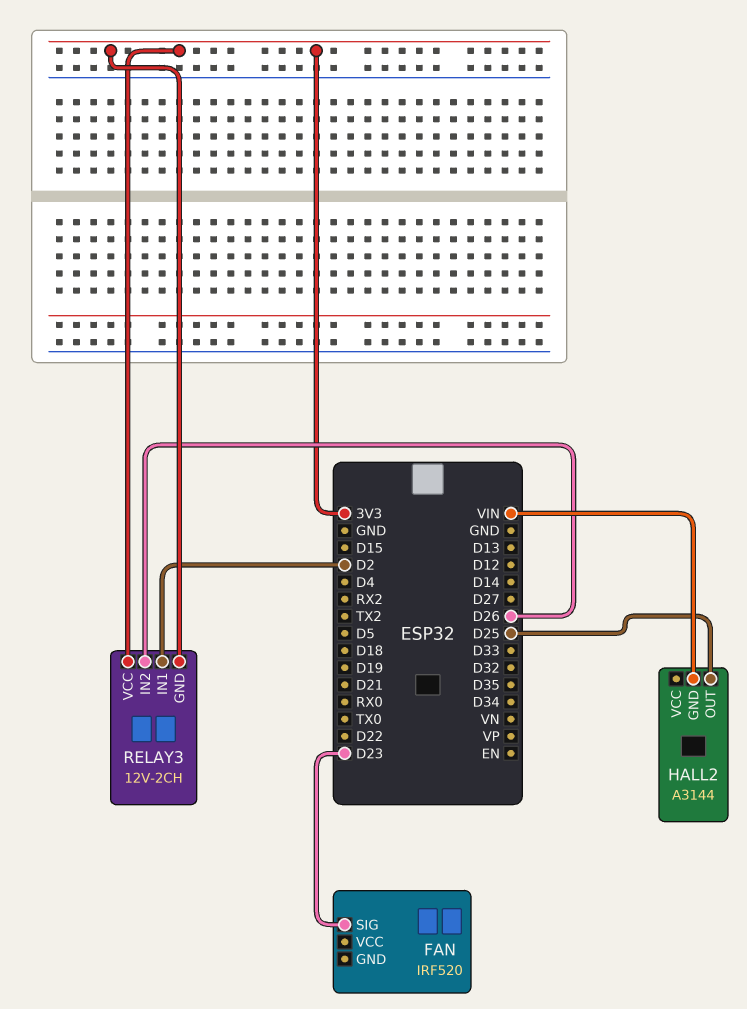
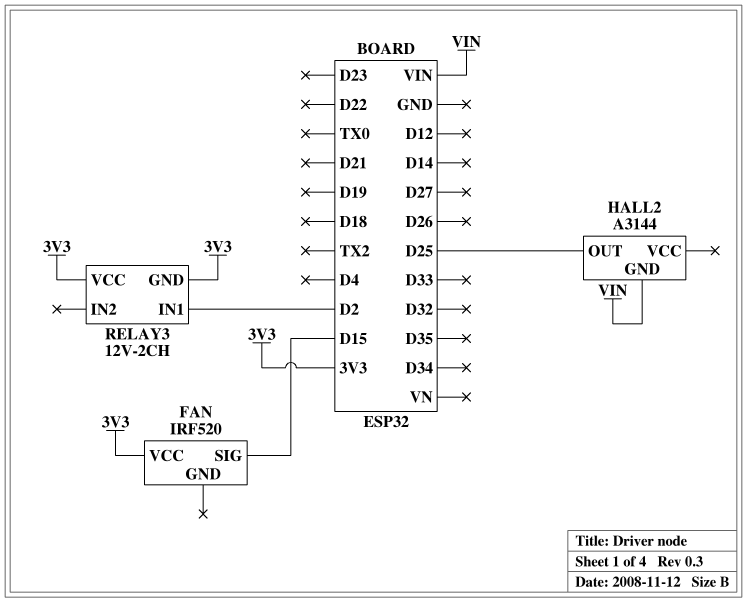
FAN pin SIG: D23 -> D15
FAN pin VCC: none -> 3V3
RELAY3 pin IN2: D26 -> none

